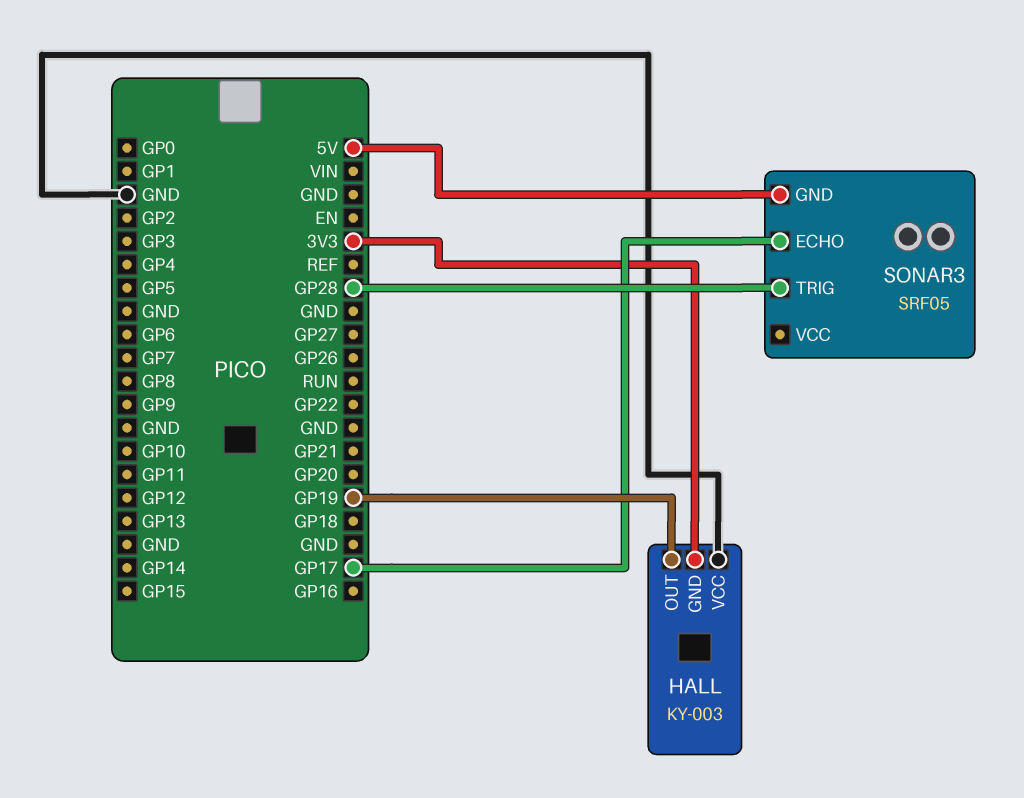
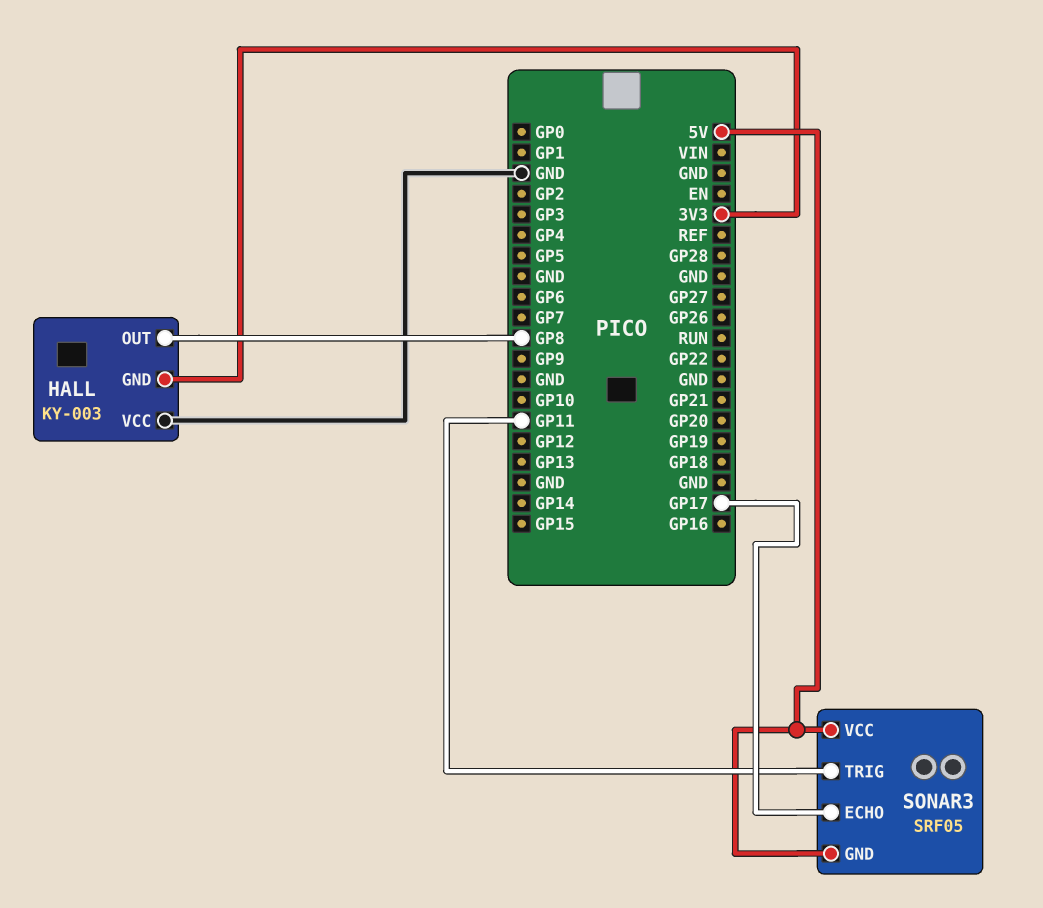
HALL pin OUT: GP19 -> GP8
SONAR3 pin TRIG: GP28 -> GP11
SONAR3 pin VCC: none -> 5V

